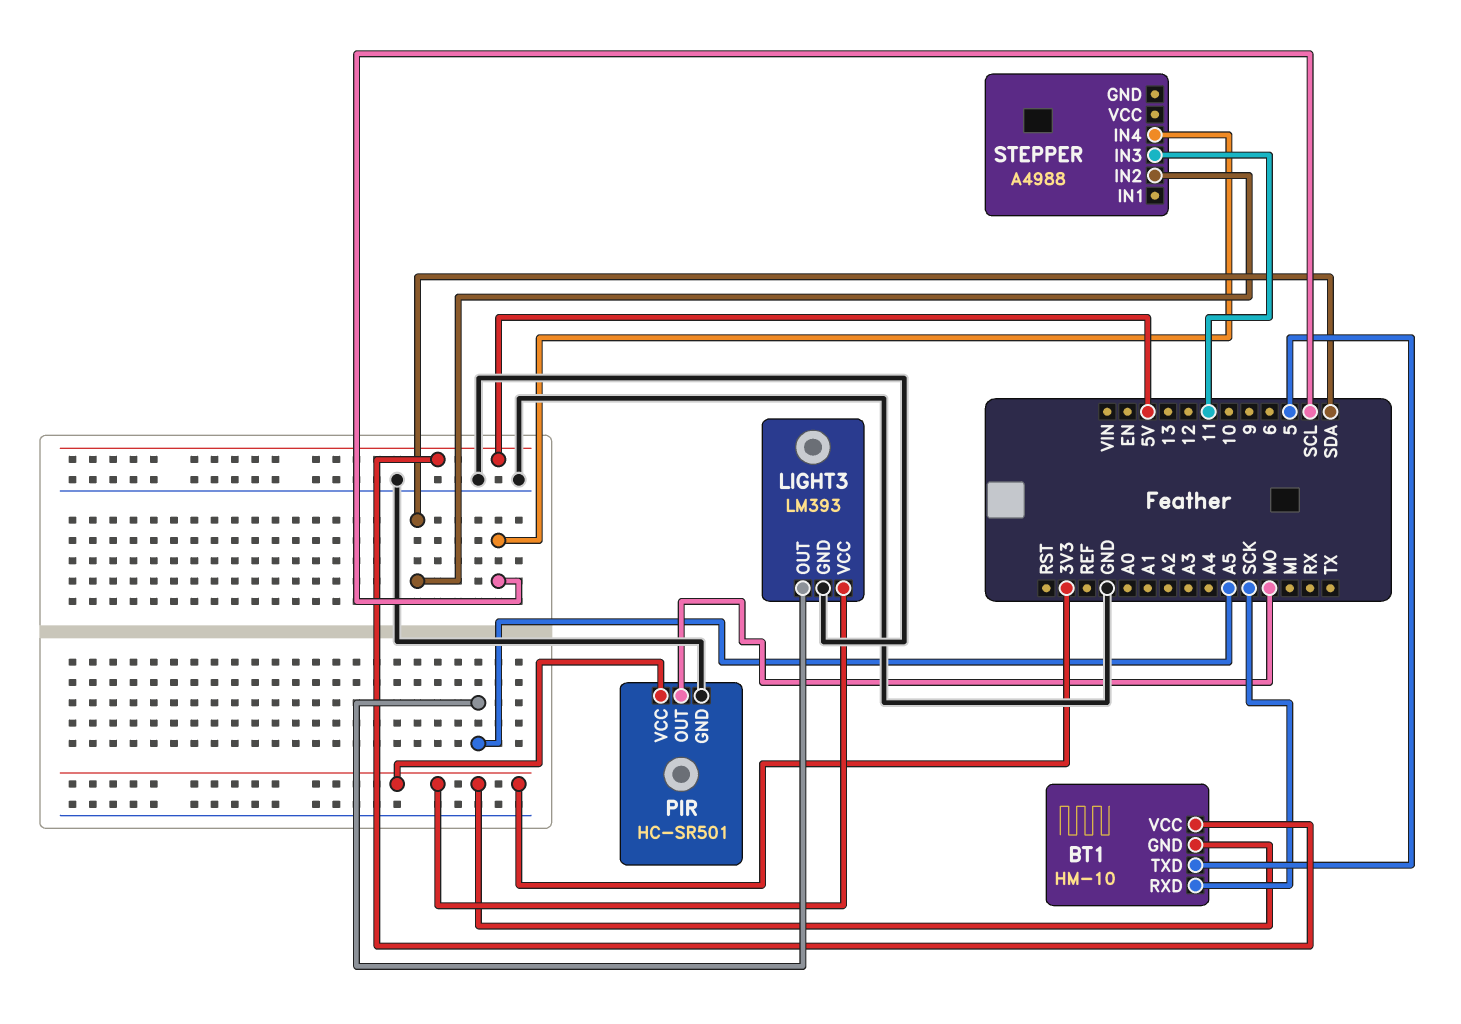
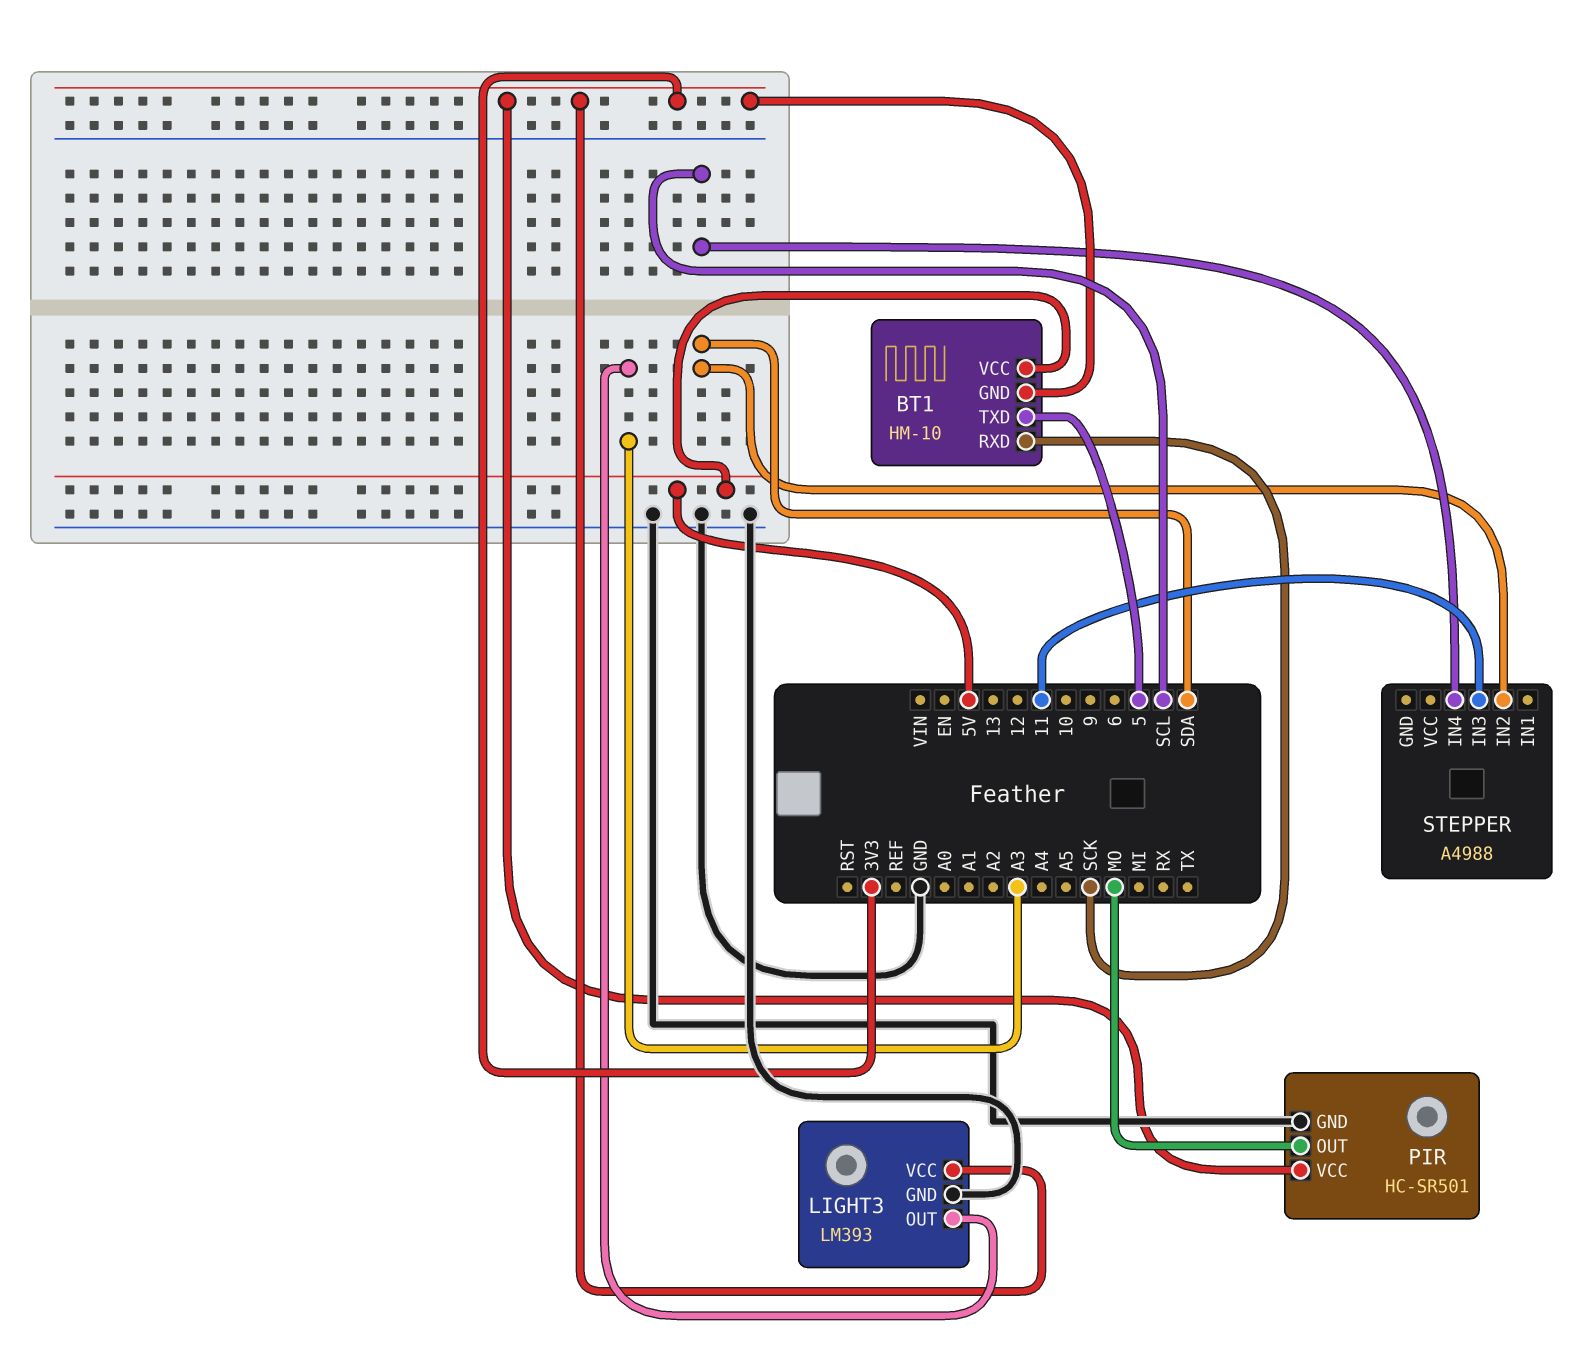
LIGHT3 pin OUT: A5 -> A3

